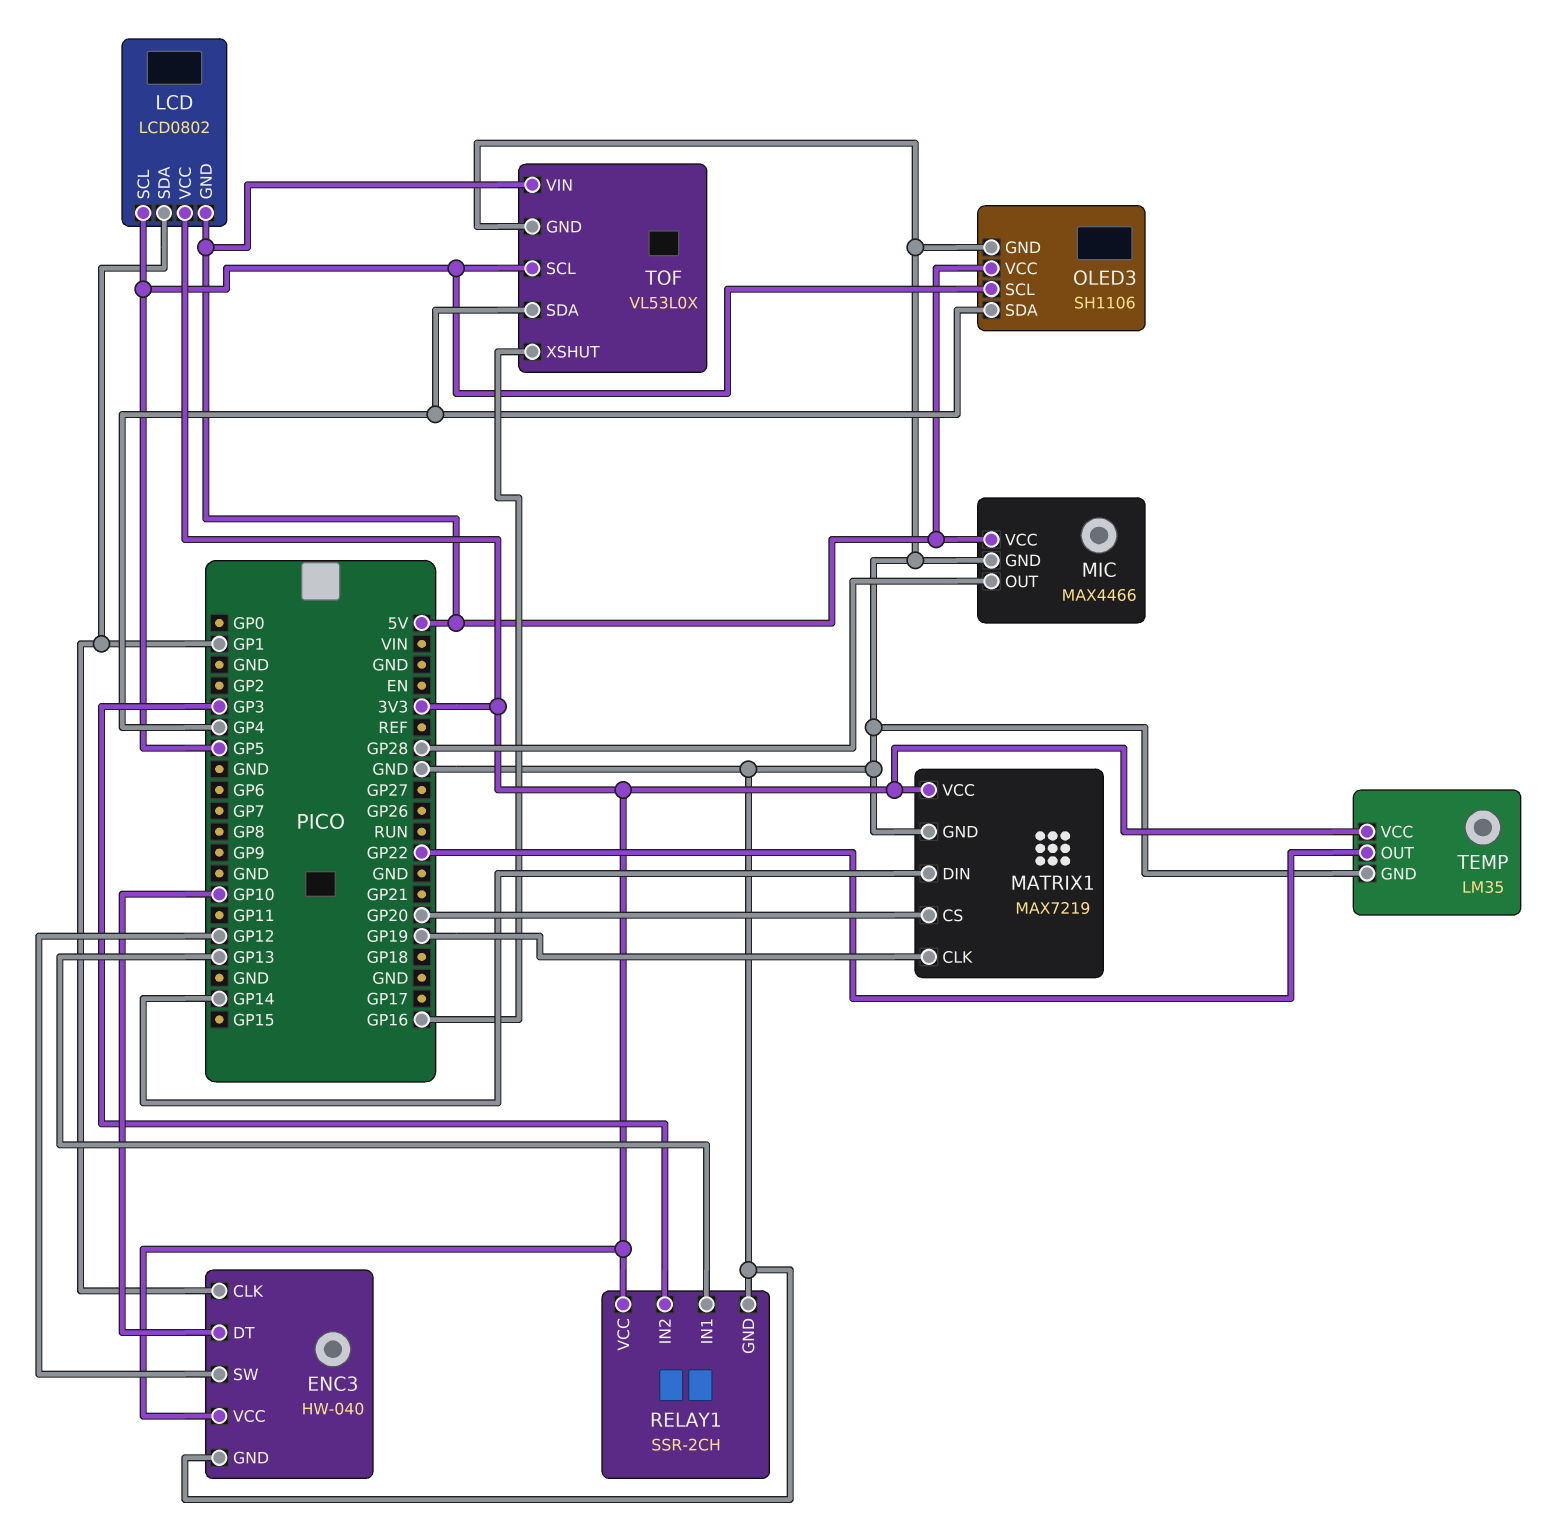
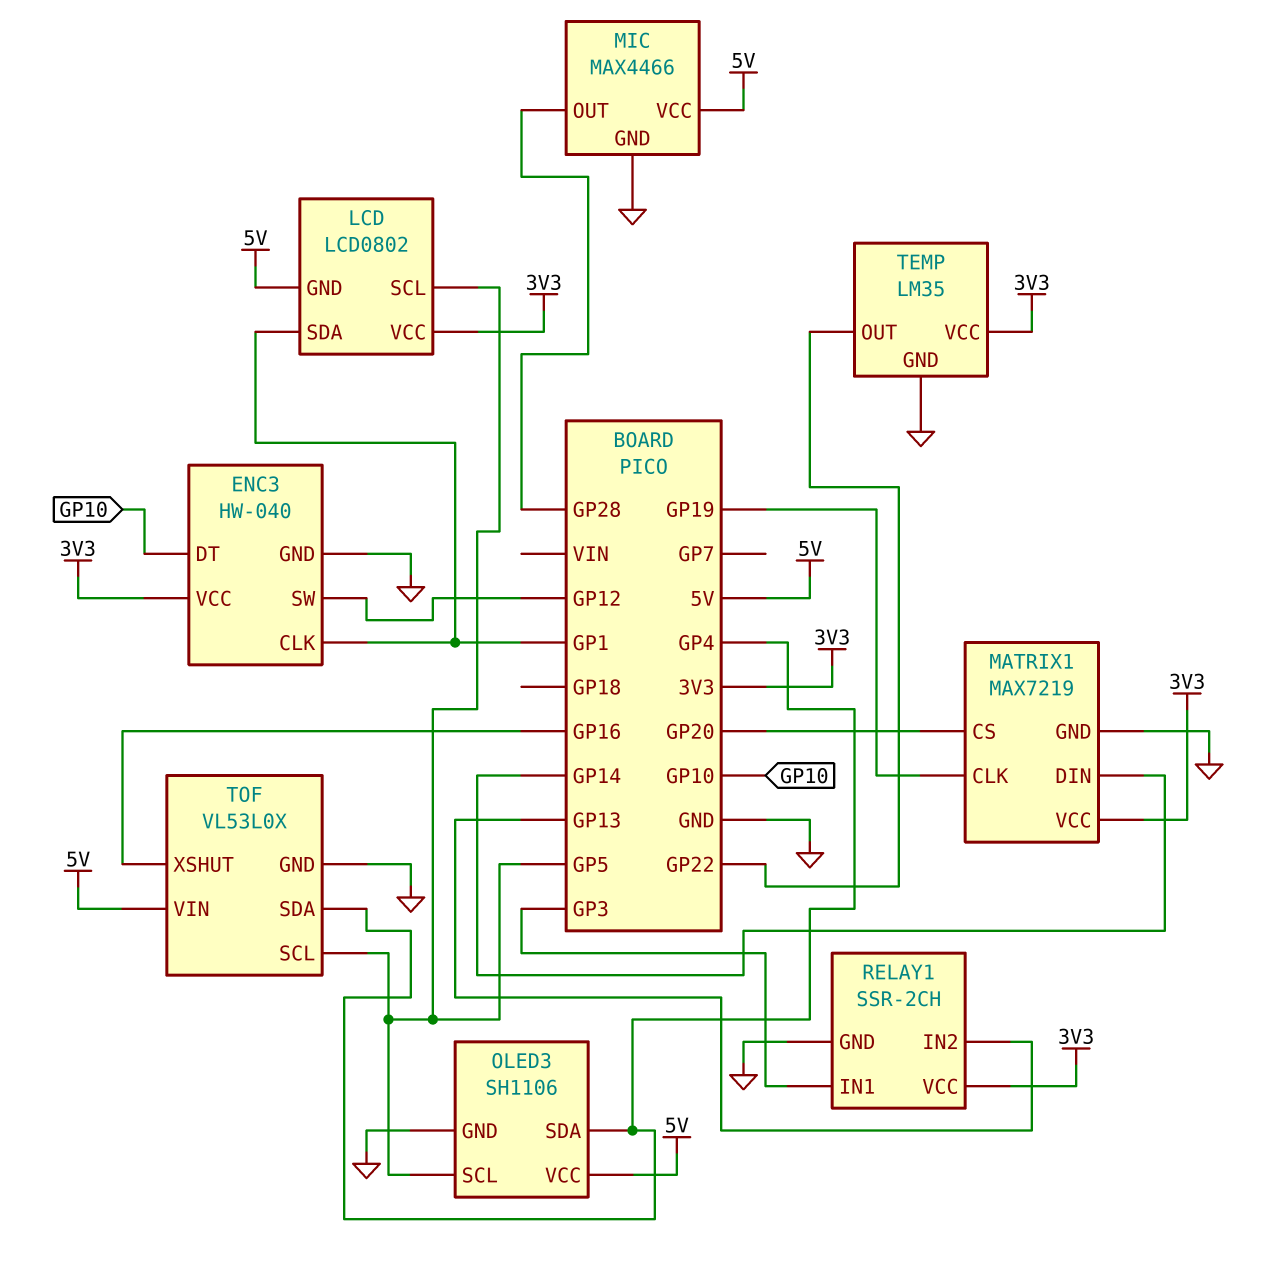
RELAY1 pin IN1: GP13 -> GP3
RELAY1 pin IN2: GP3 -> GP13

